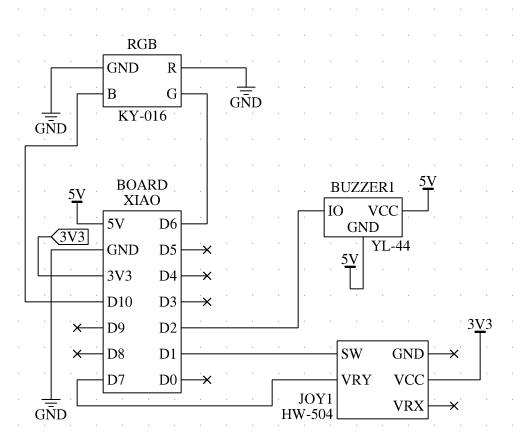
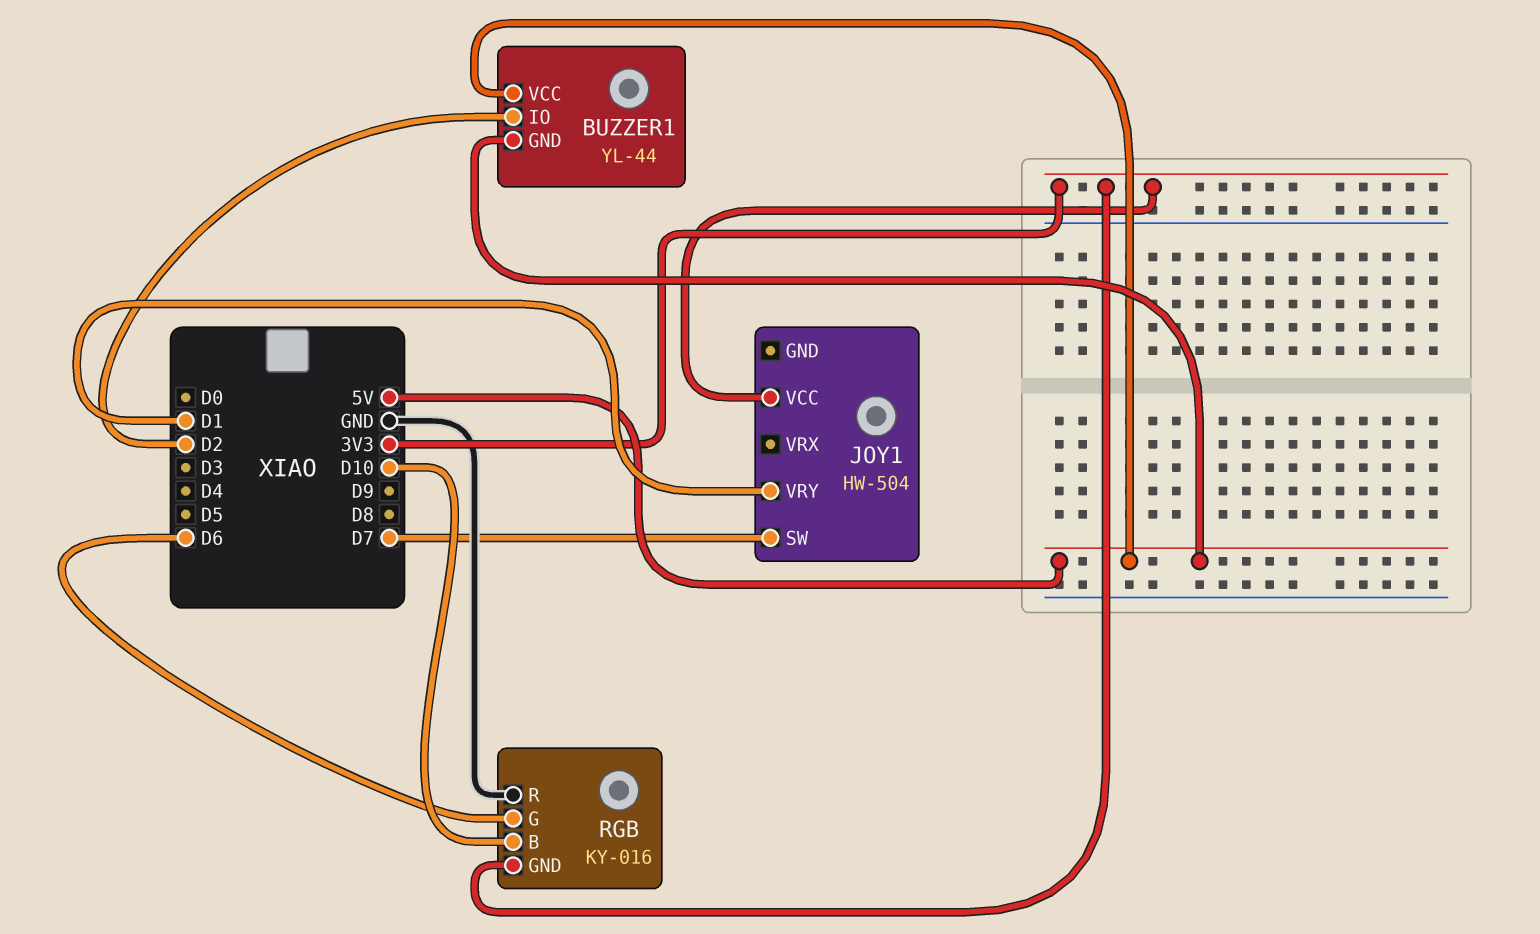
JOY1 pin SW: D1 -> D7
JOY1 pin VRY: D7 -> D1
RGB pin GND: GND -> 3V3

